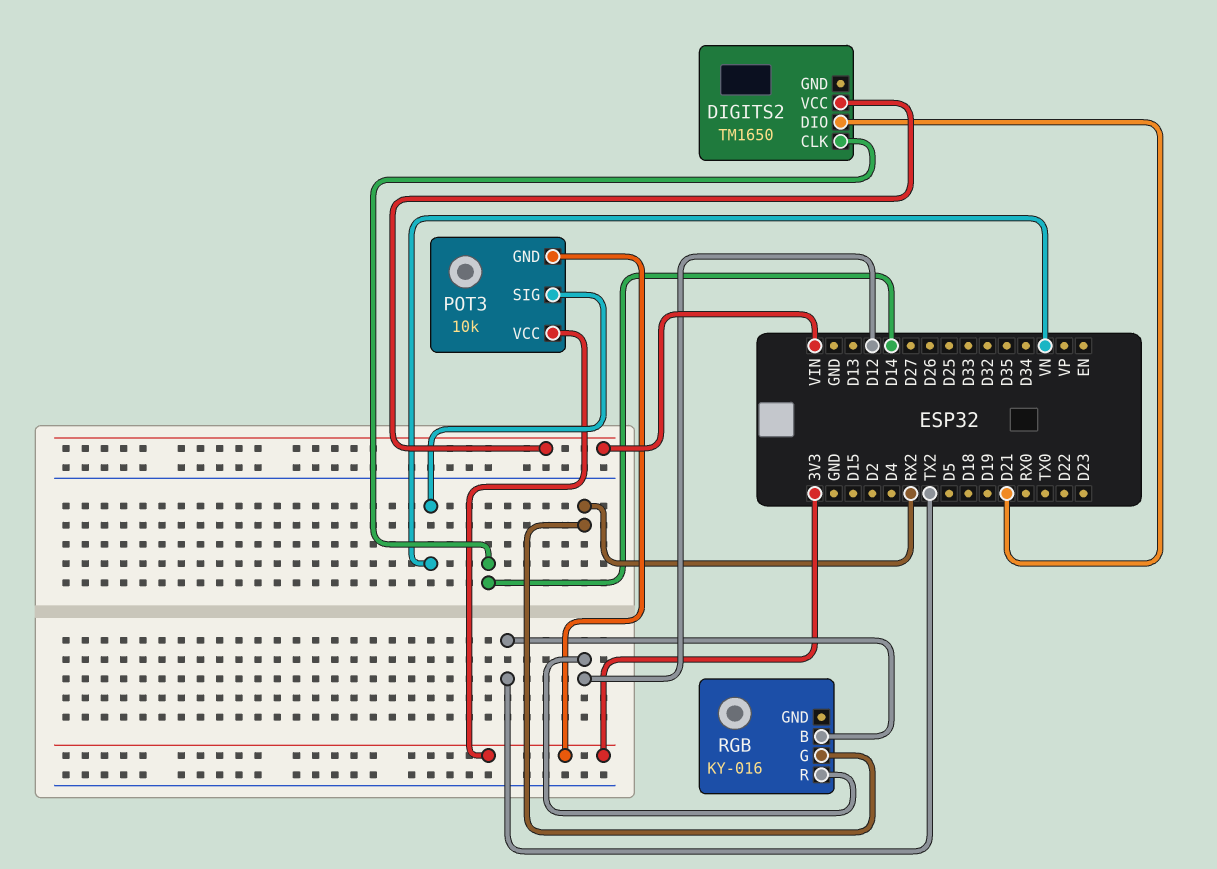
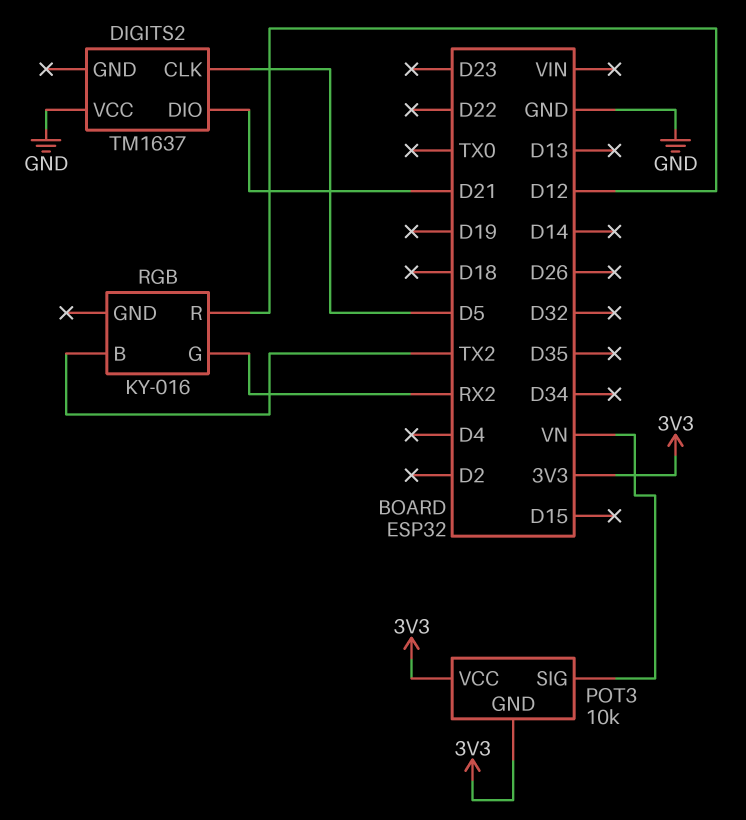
DIGITS2: TM1650 -> TM1637
DIGITS2 pin CLK: D14 -> D5
DIGITS2 pin VCC: VIN -> GND

